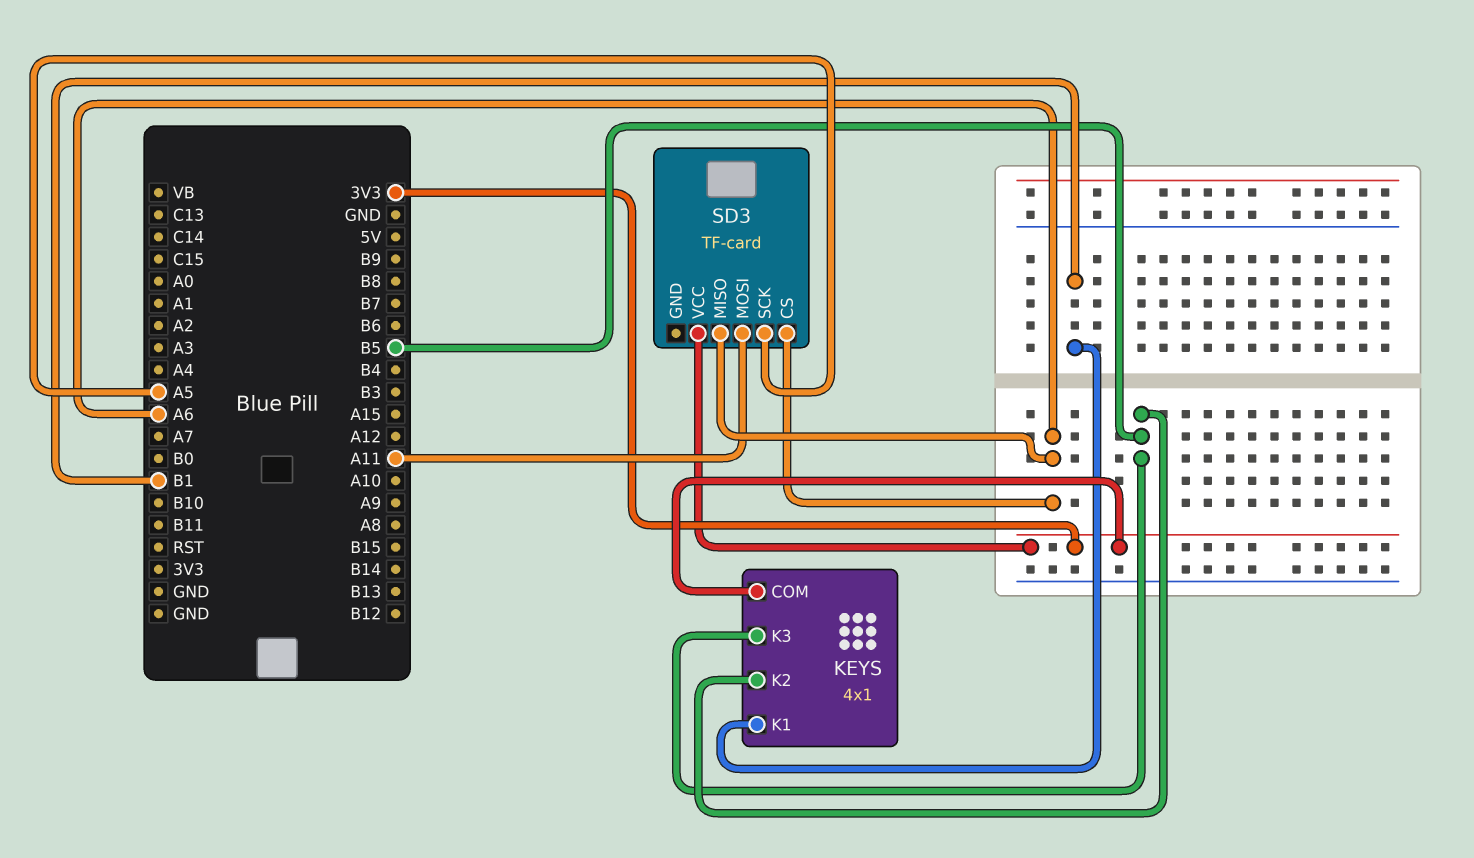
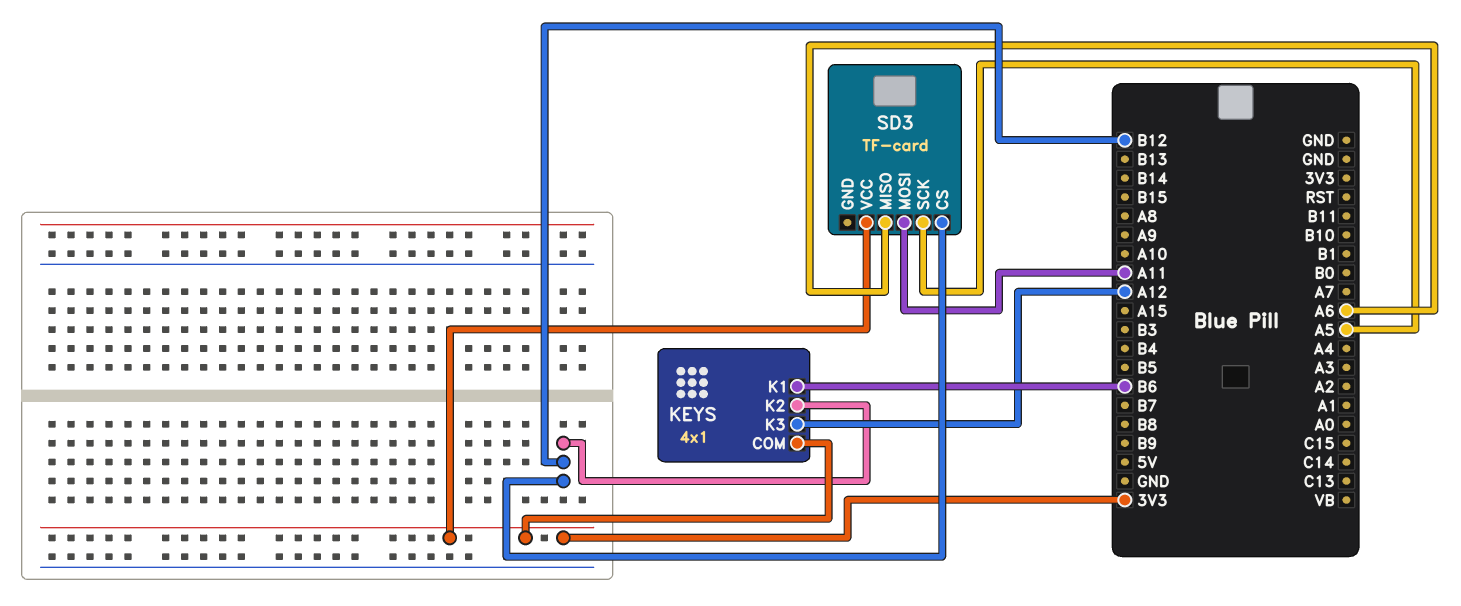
KEYS pin K1: B1 -> B6
KEYS pin K2: B5 -> B12
KEYS pin K3: B5 -> A12
SD3 pin CS: A6 -> B12

